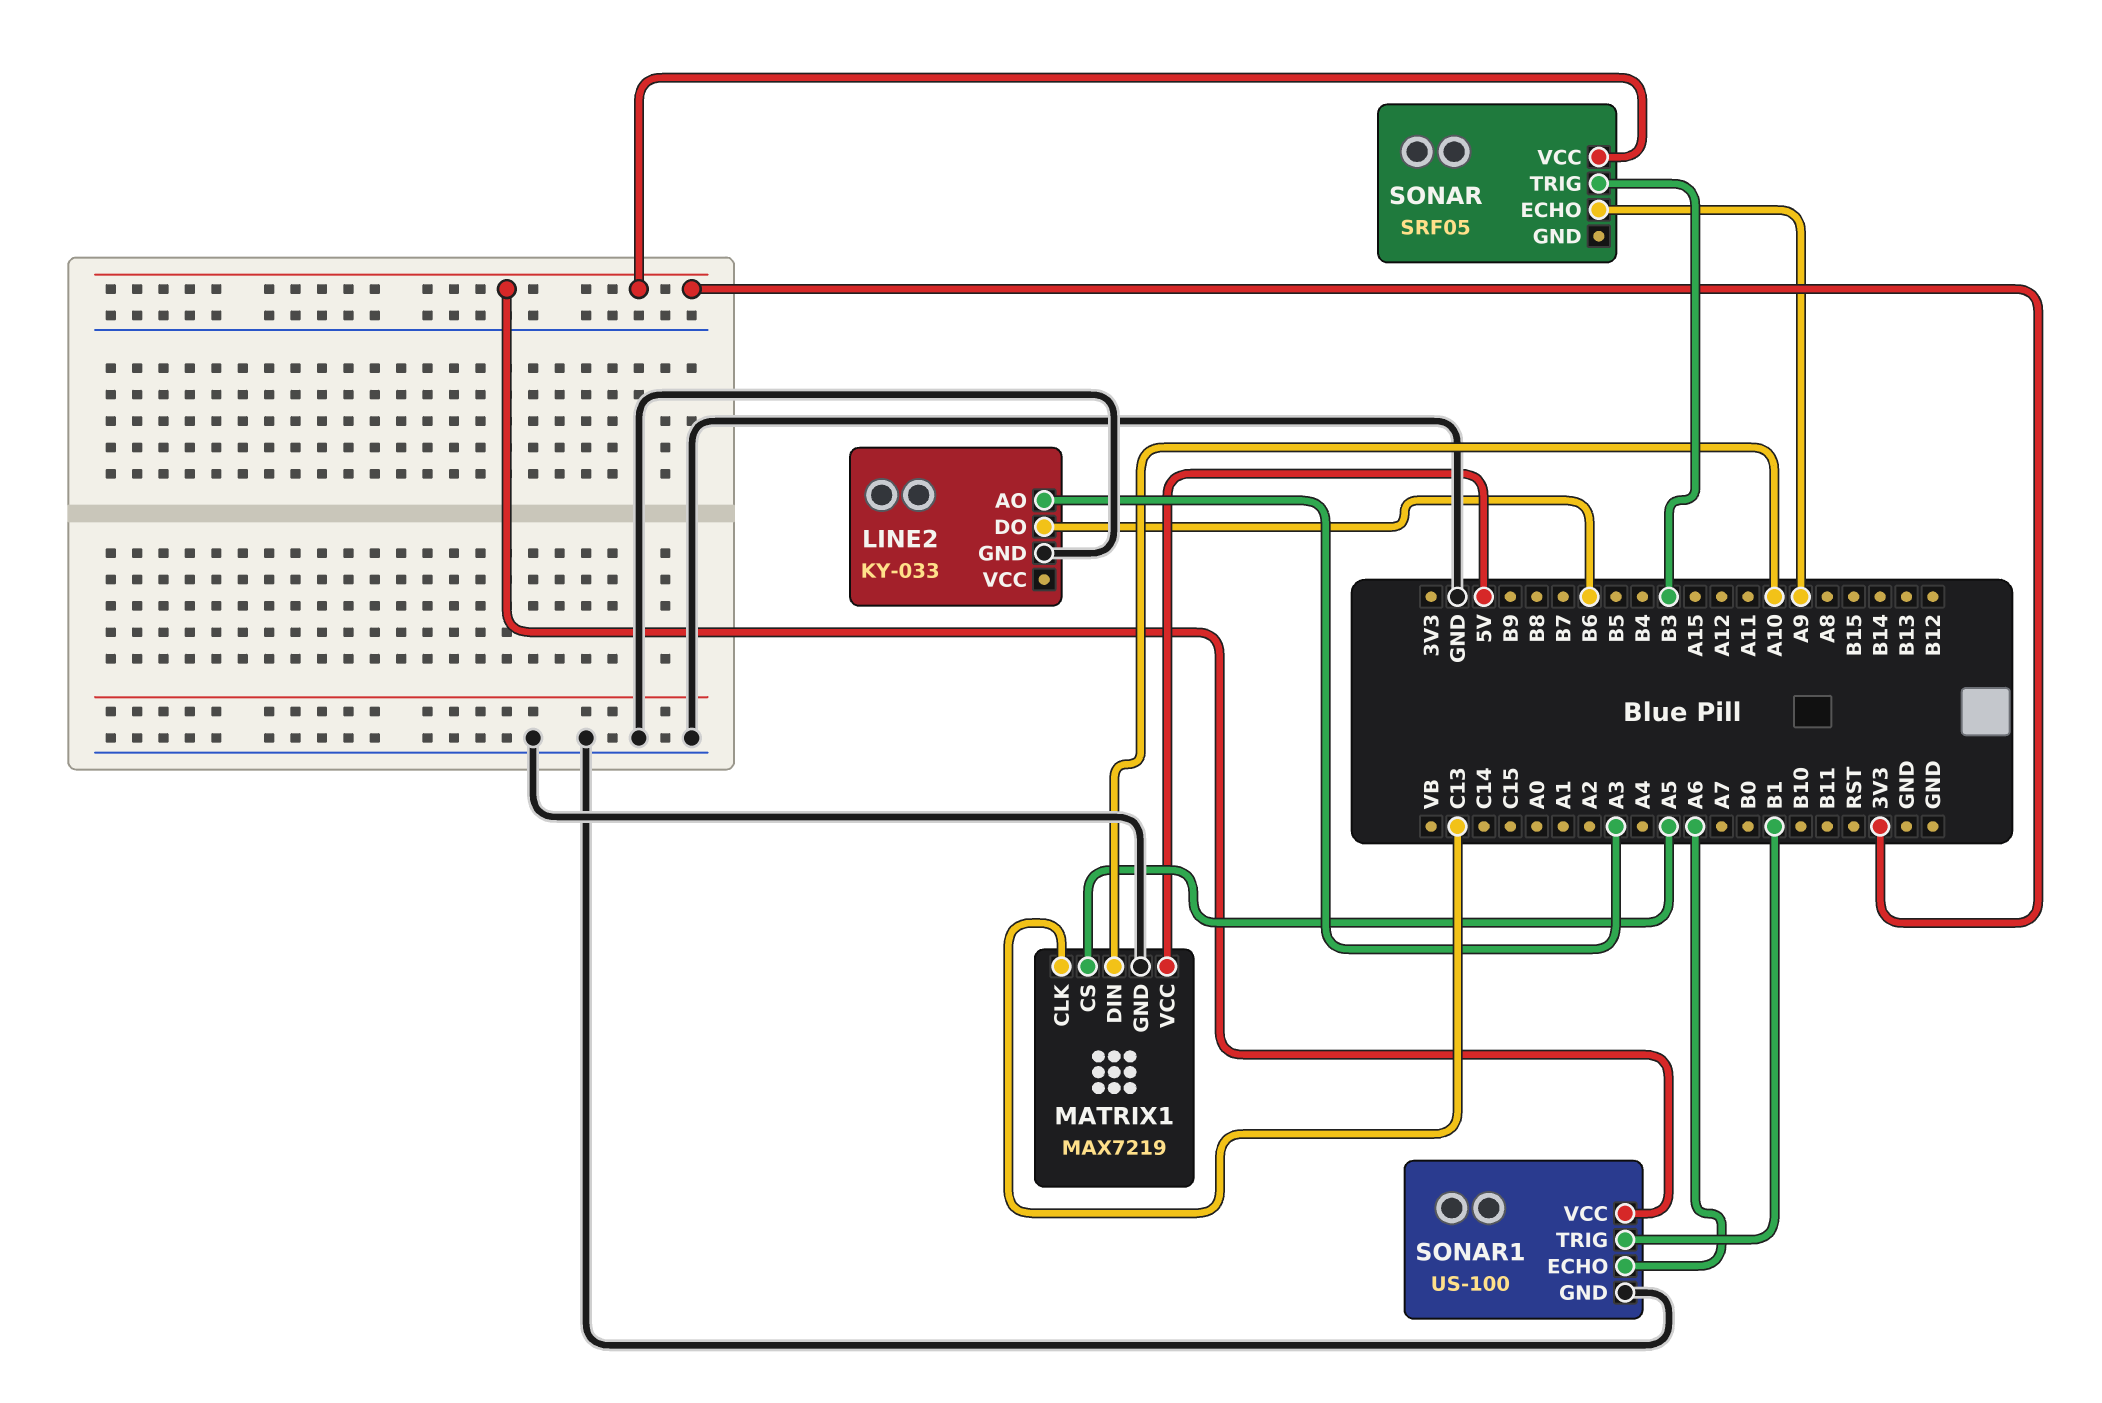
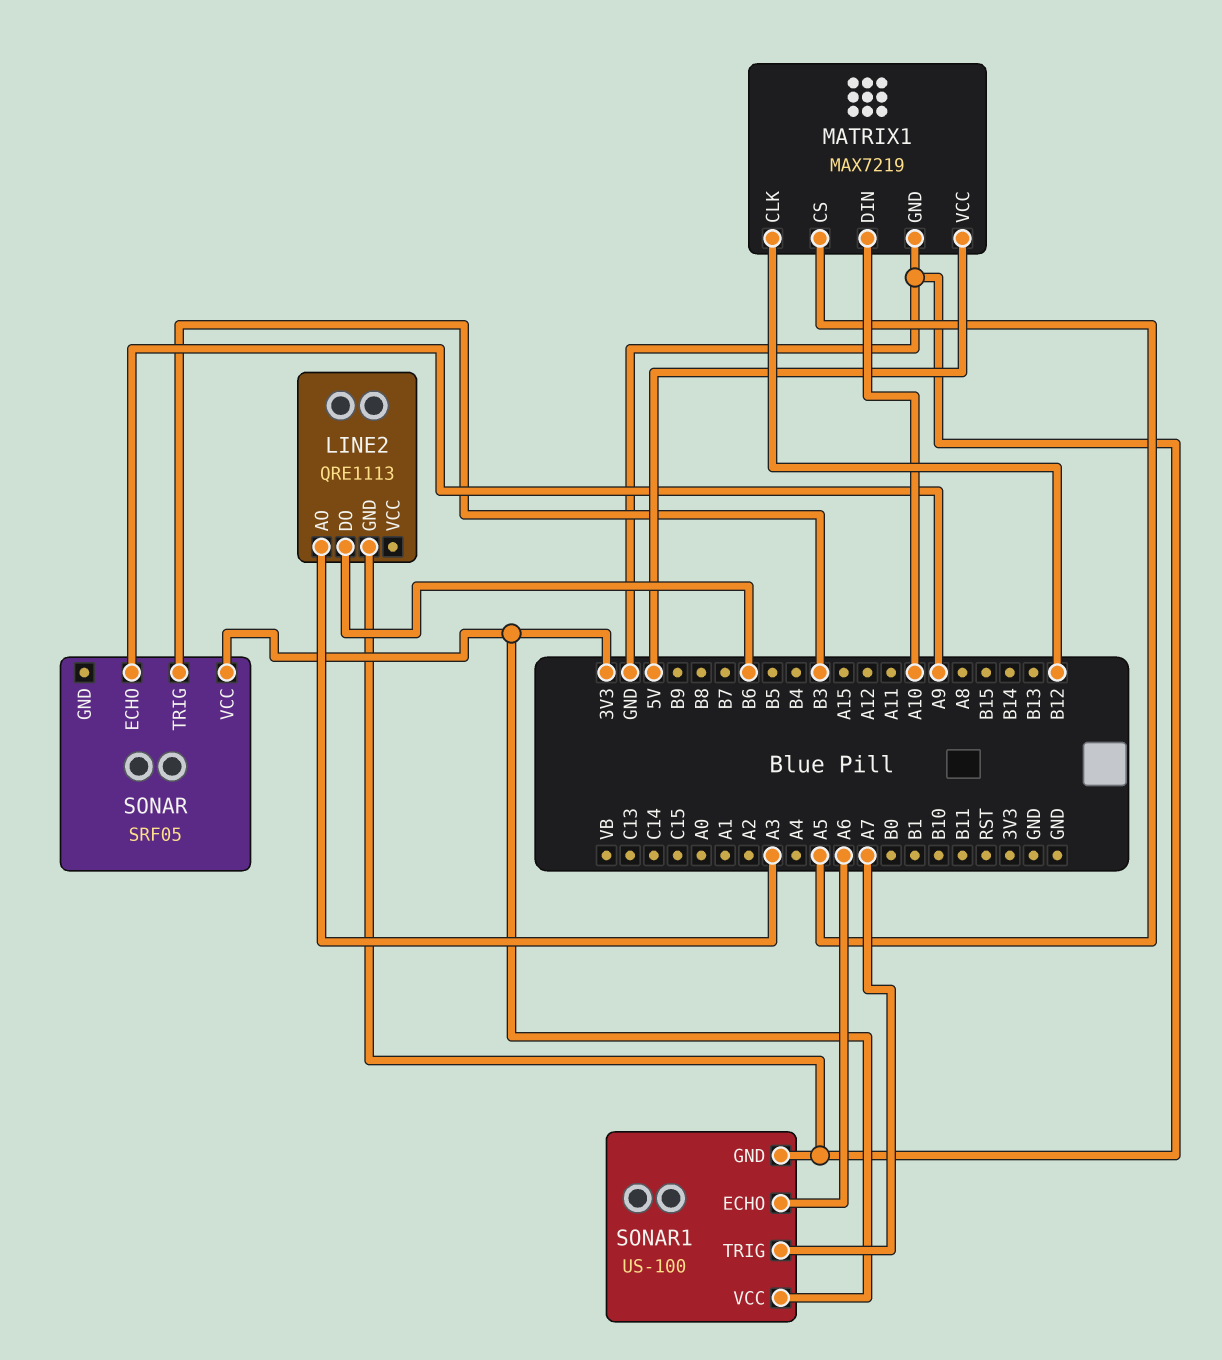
LINE2: KY-033 -> QRE1113
MATRIX1 pin CLK: C13 -> B12
SONAR1 pin TRIG: B1 -> A7

